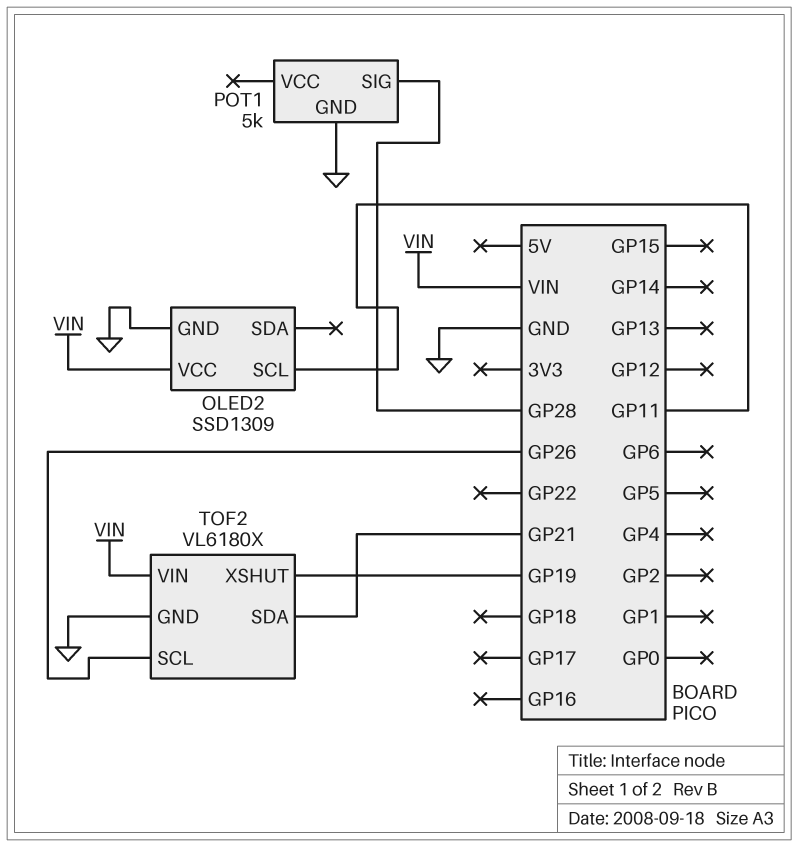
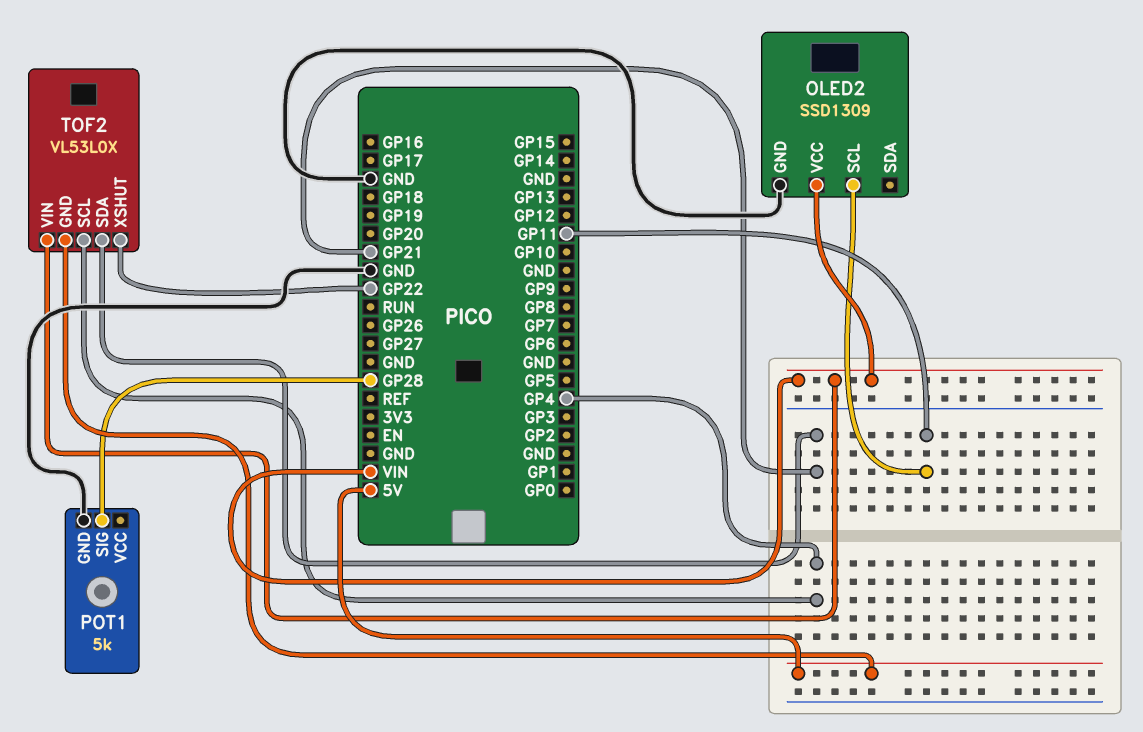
TOF2: VL6180X -> VL53L0X
TOF2 pin GND: GND -> 5V
TOF2 pin SCL: GP26 -> GP4
TOF2 pin XSHUT: GP19 -> GP22

